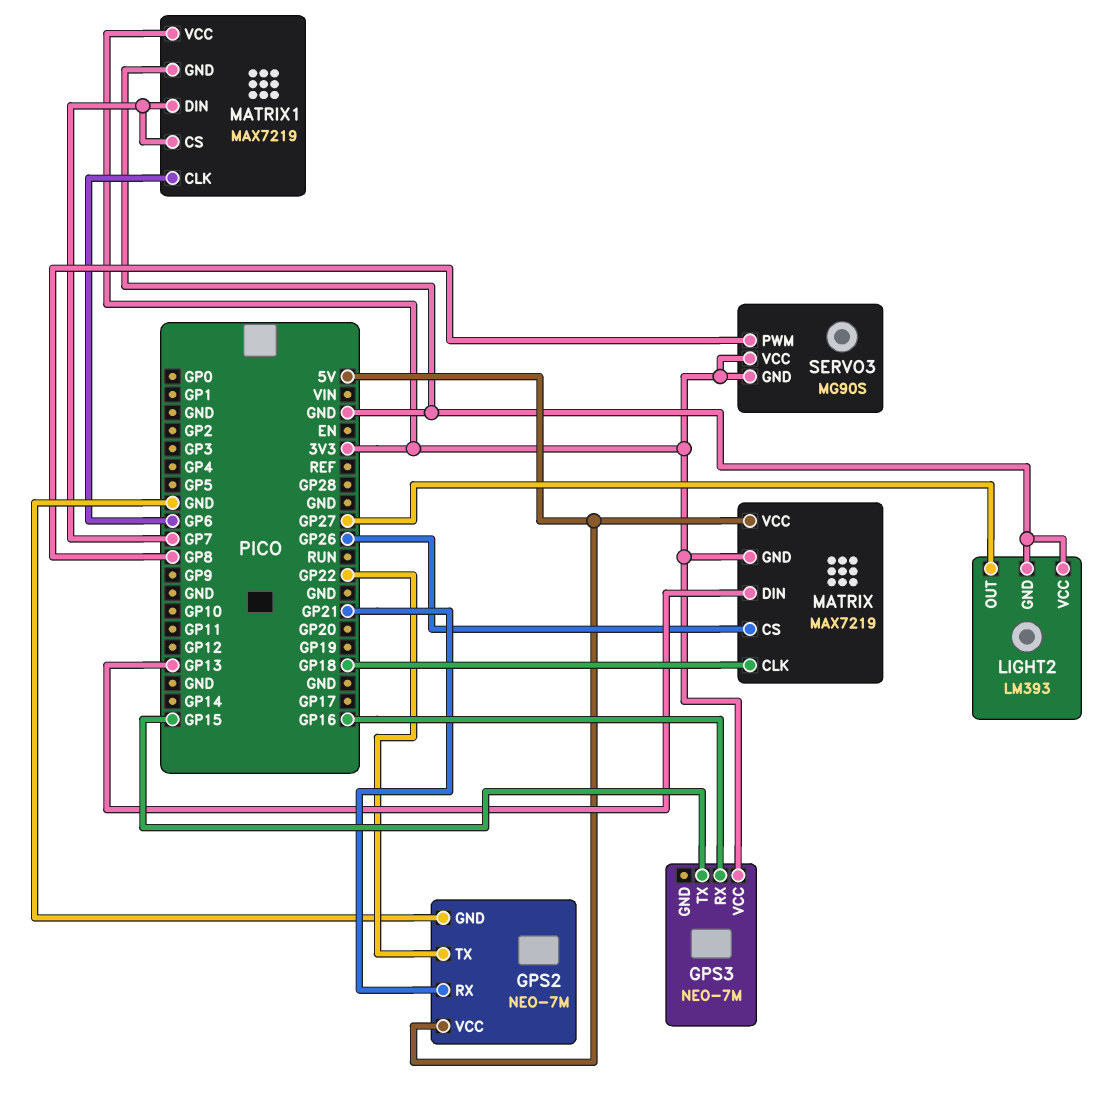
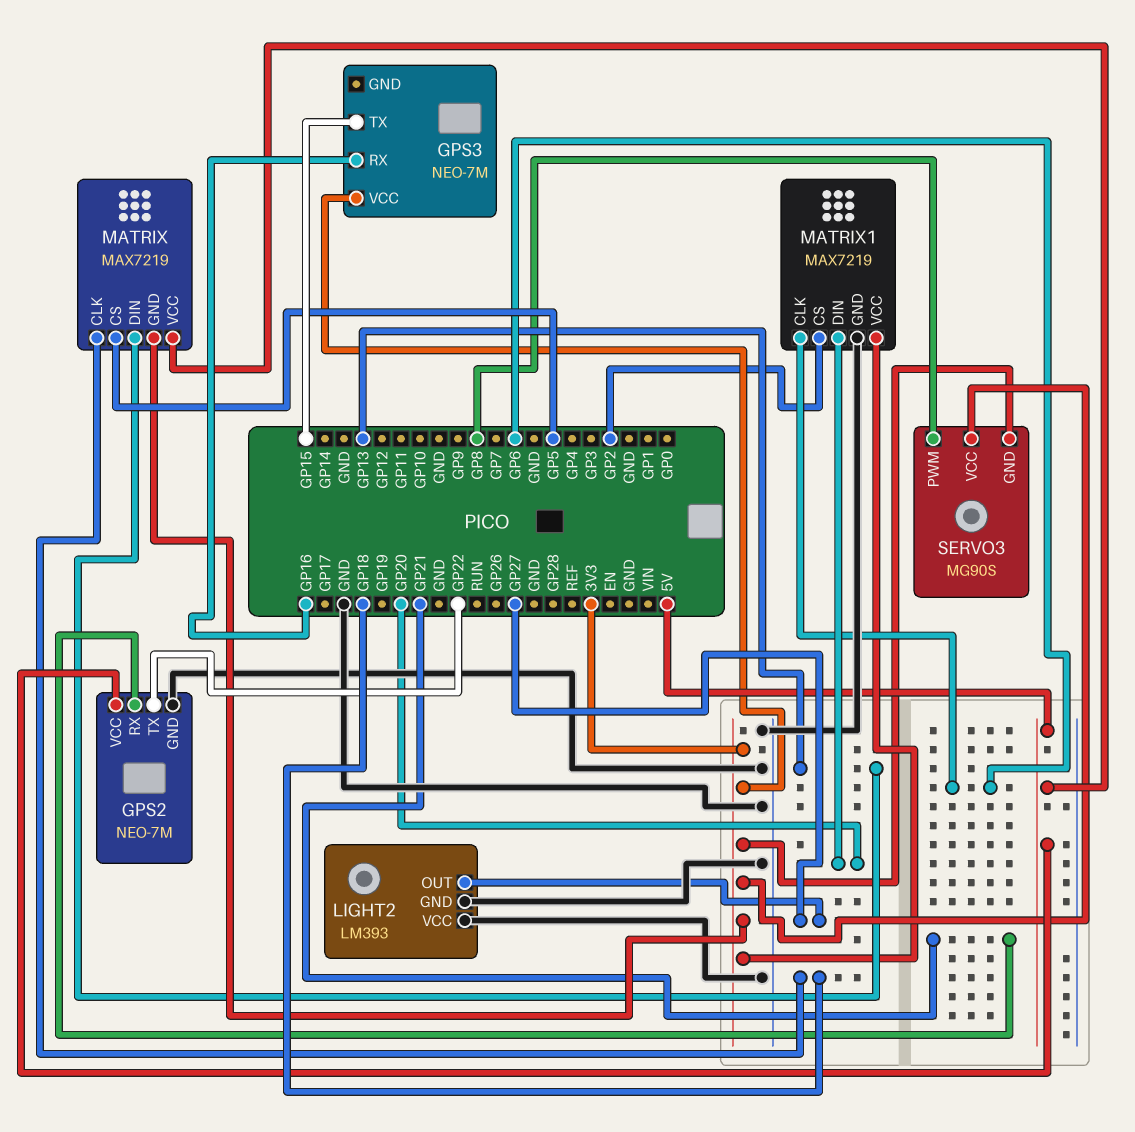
MATRIX pin CS: GP26 -> GP5
MATRIX1 pin CS: GP7 -> GP2
MATRIX1 pin DIN: GP7 -> GP20

